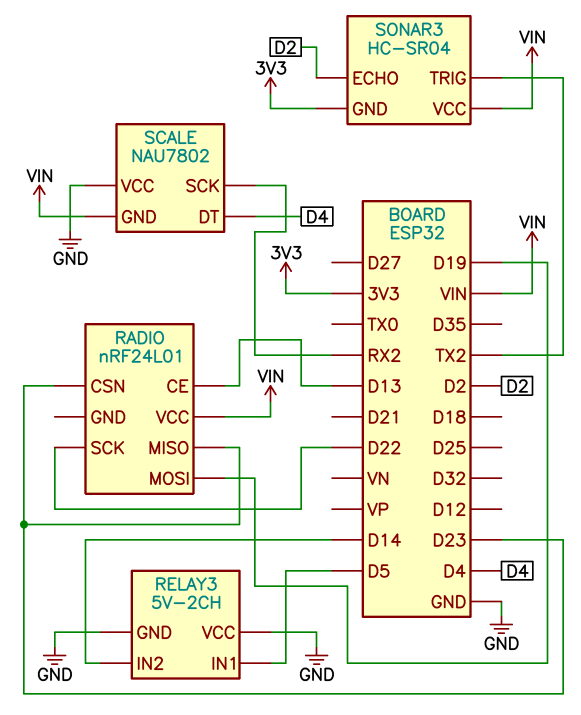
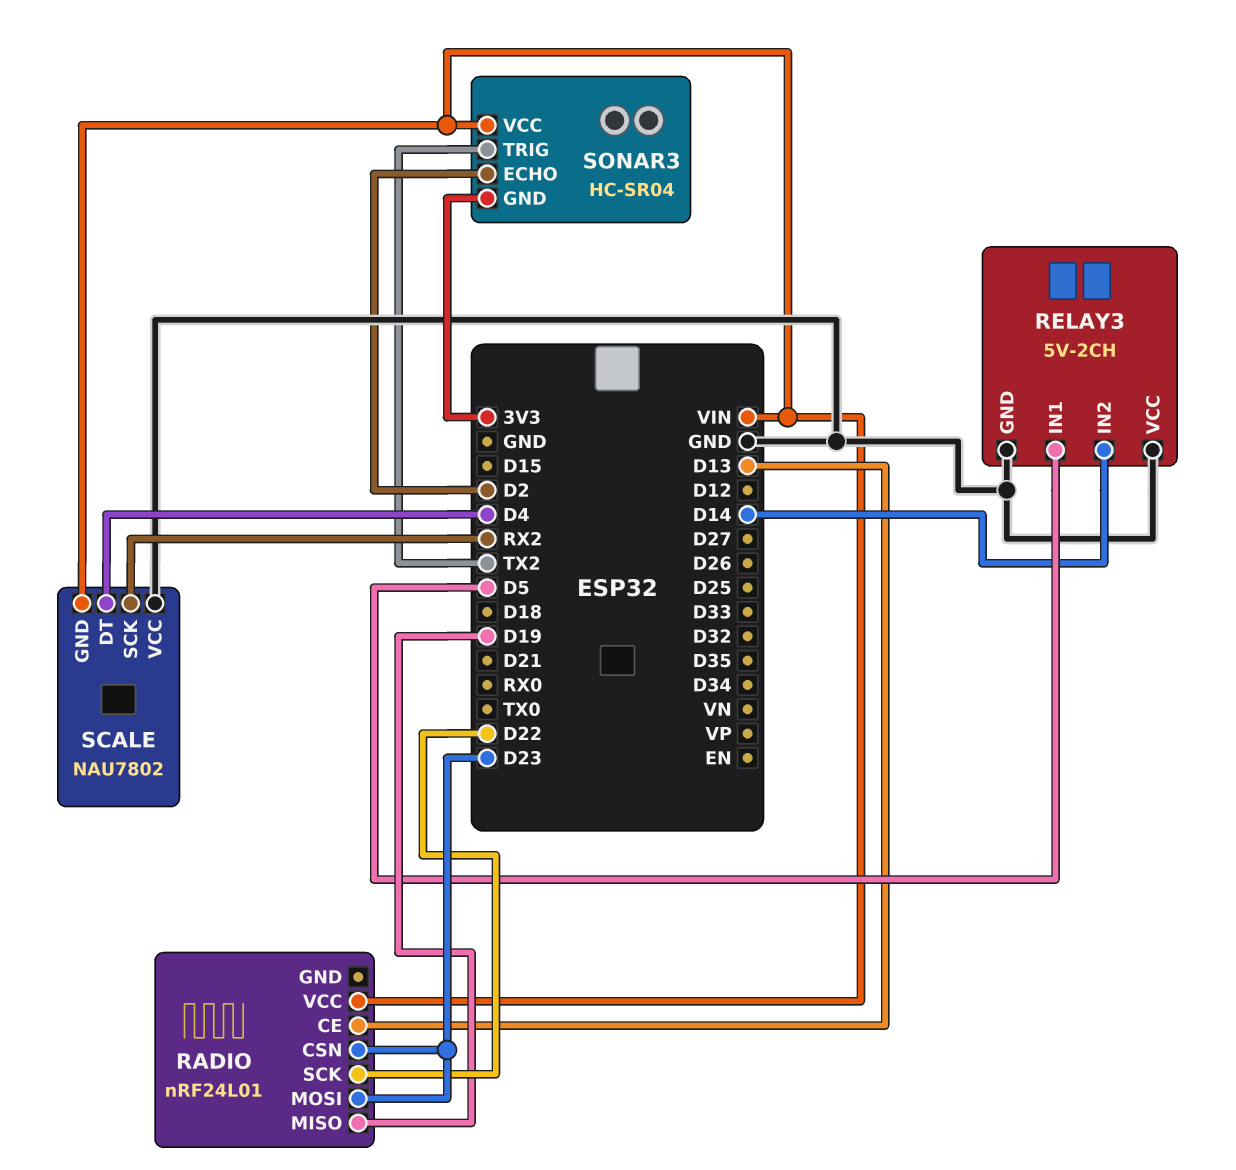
RADIO pin MISO: D23 -> D19
RADIO pin MOSI: D19 -> D23

